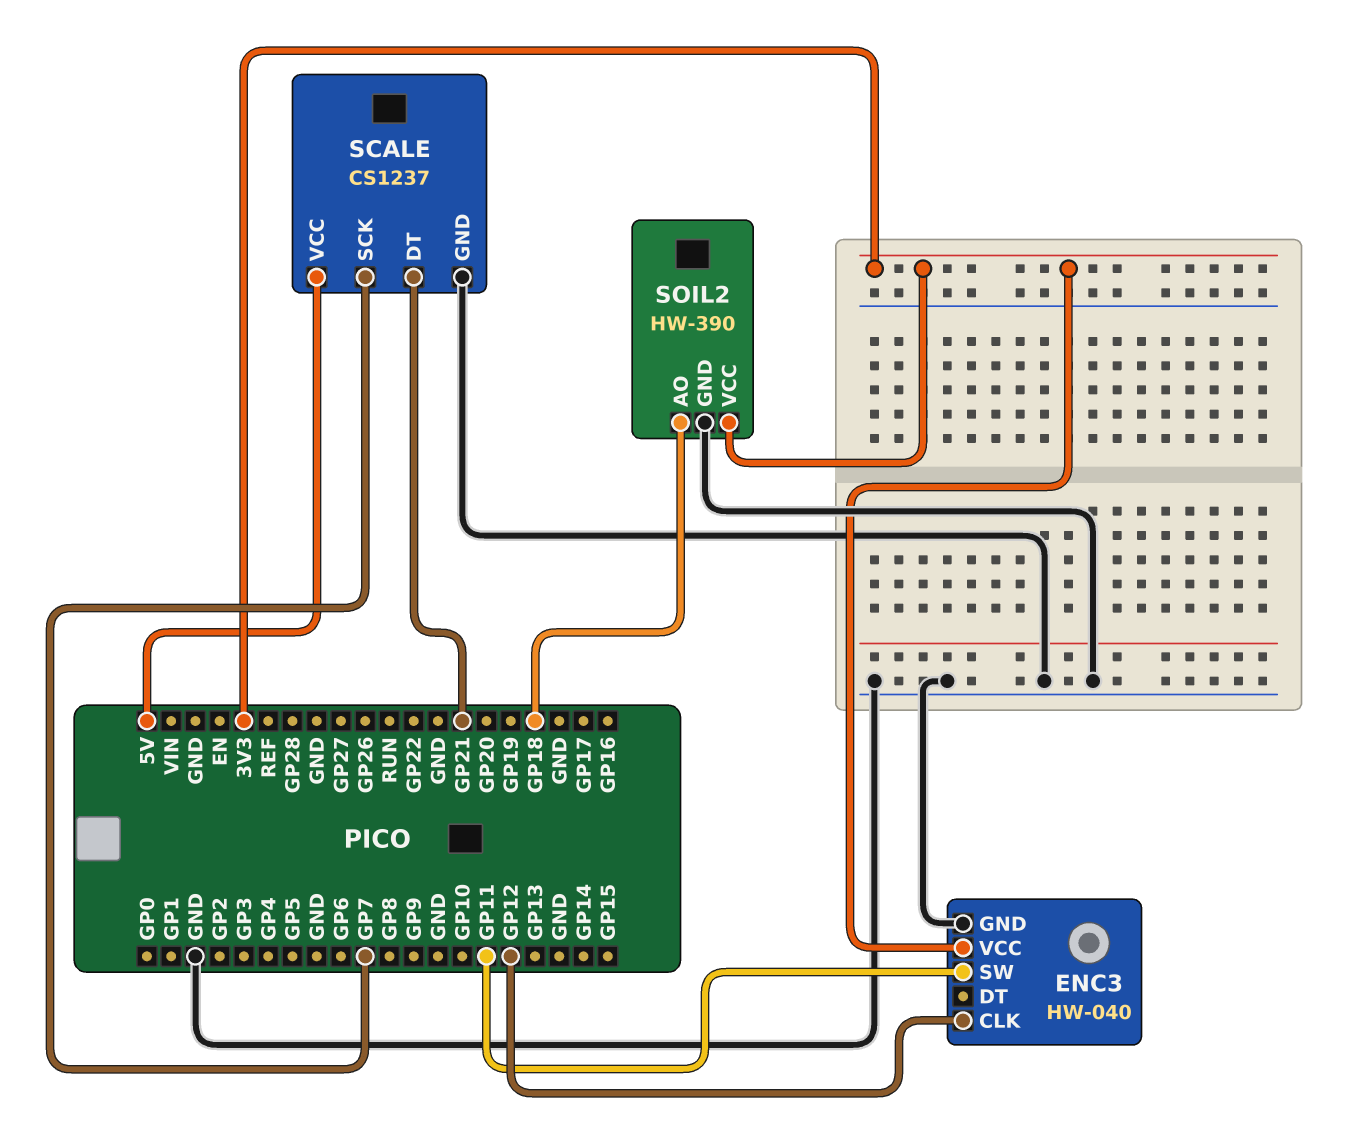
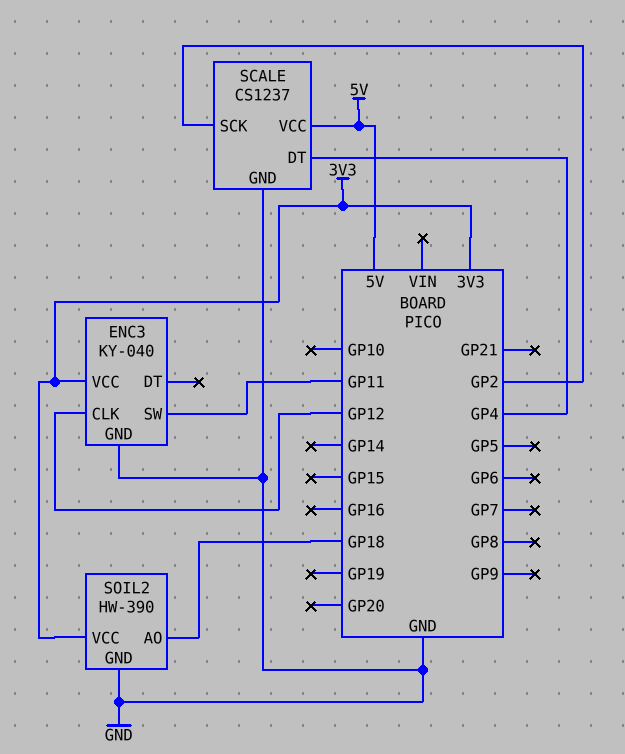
ENC3: HW-040 -> KY-040
SCALE pin DT: GP21 -> GP4
SCALE pin SCK: GP7 -> GP2

